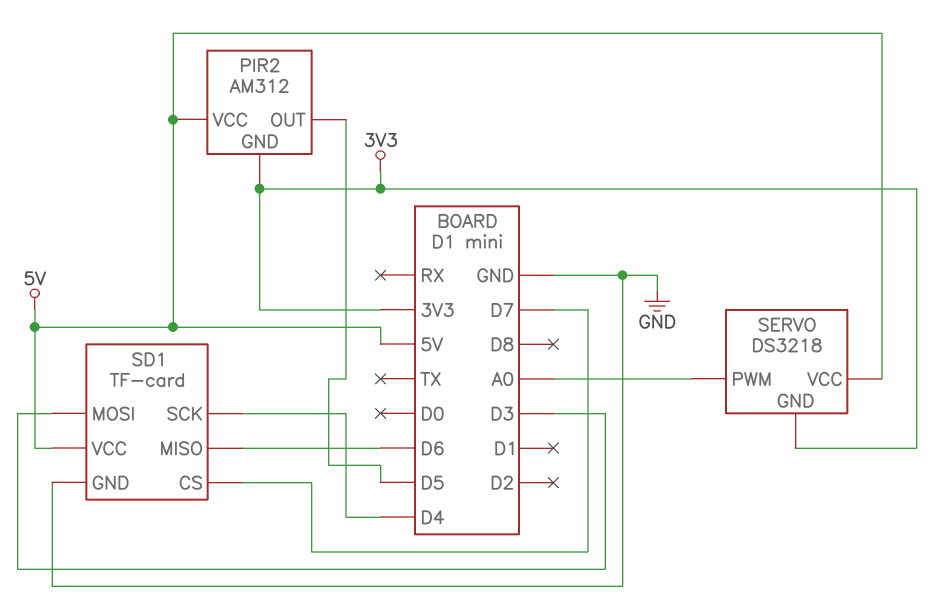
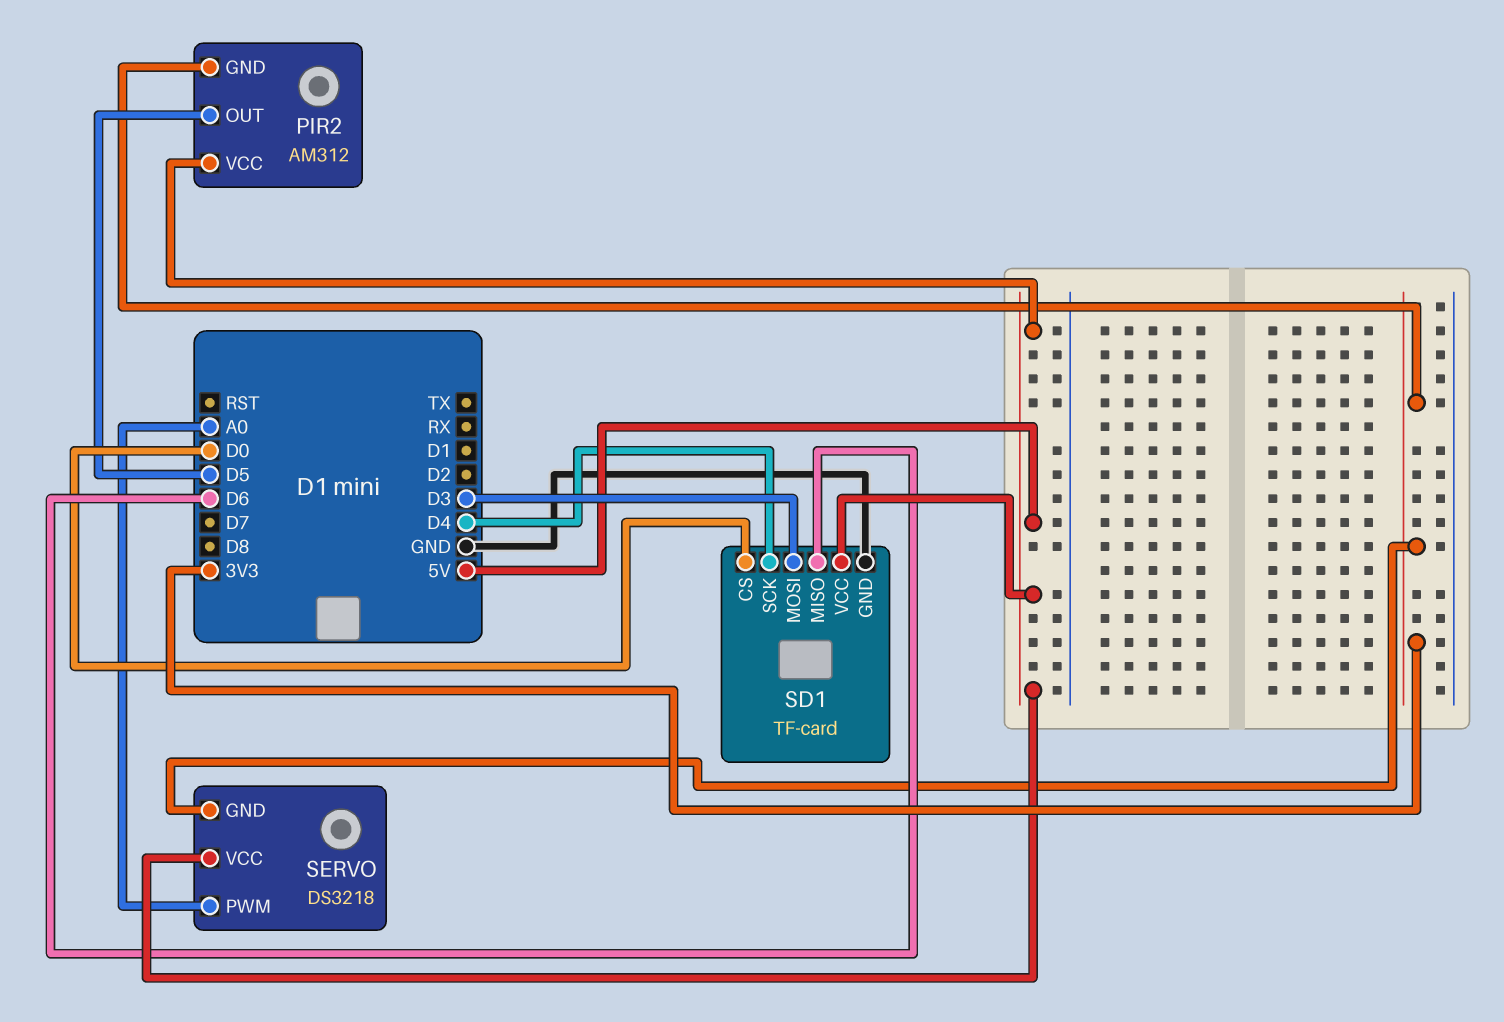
SD1 pin CS: D7 -> D0

